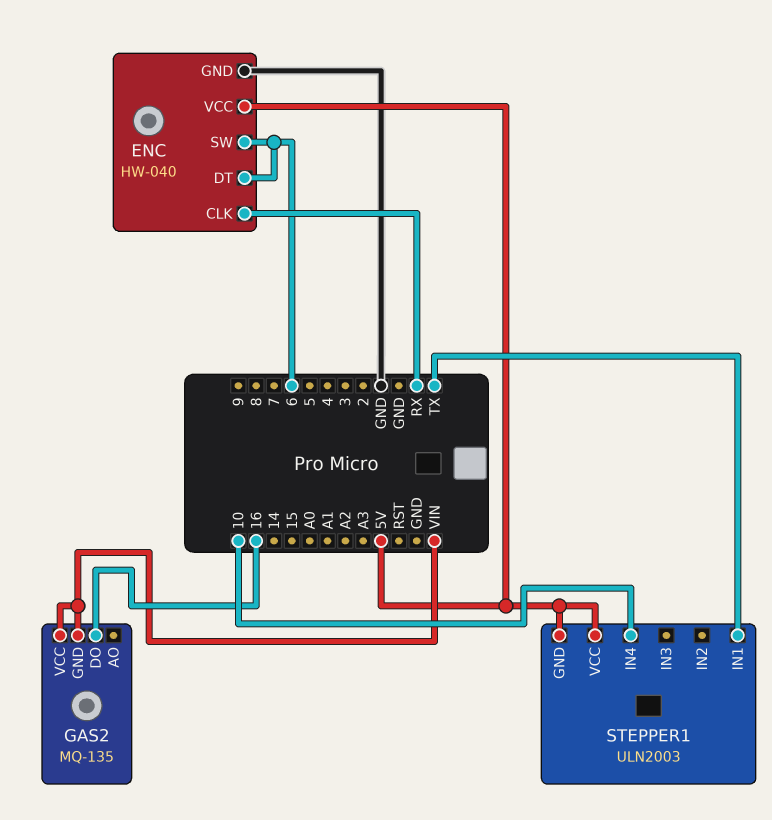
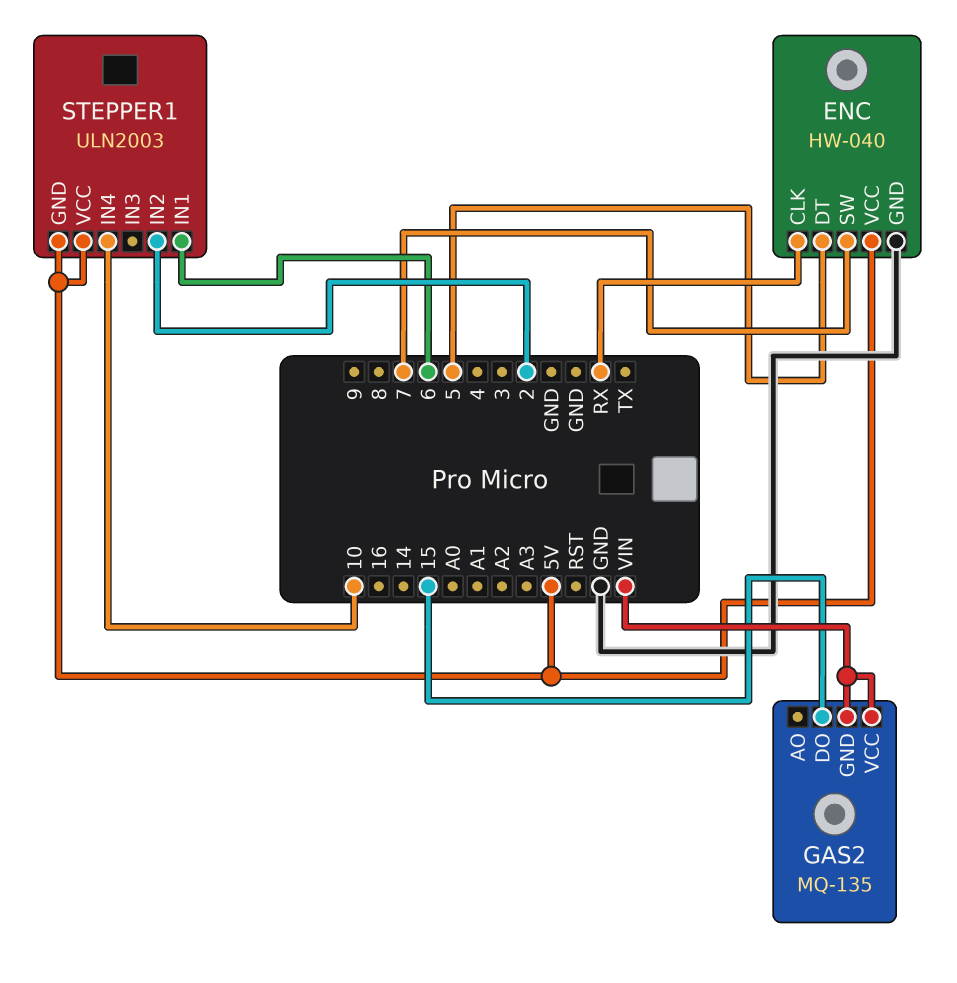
ENC pin DT: 6 -> 5
ENC pin SW: 6 -> 7
GAS2 pin DO: 16 -> 15
STEPPER1 pin IN1: TX -> 6
STEPPER1 pin IN2: none -> 2

